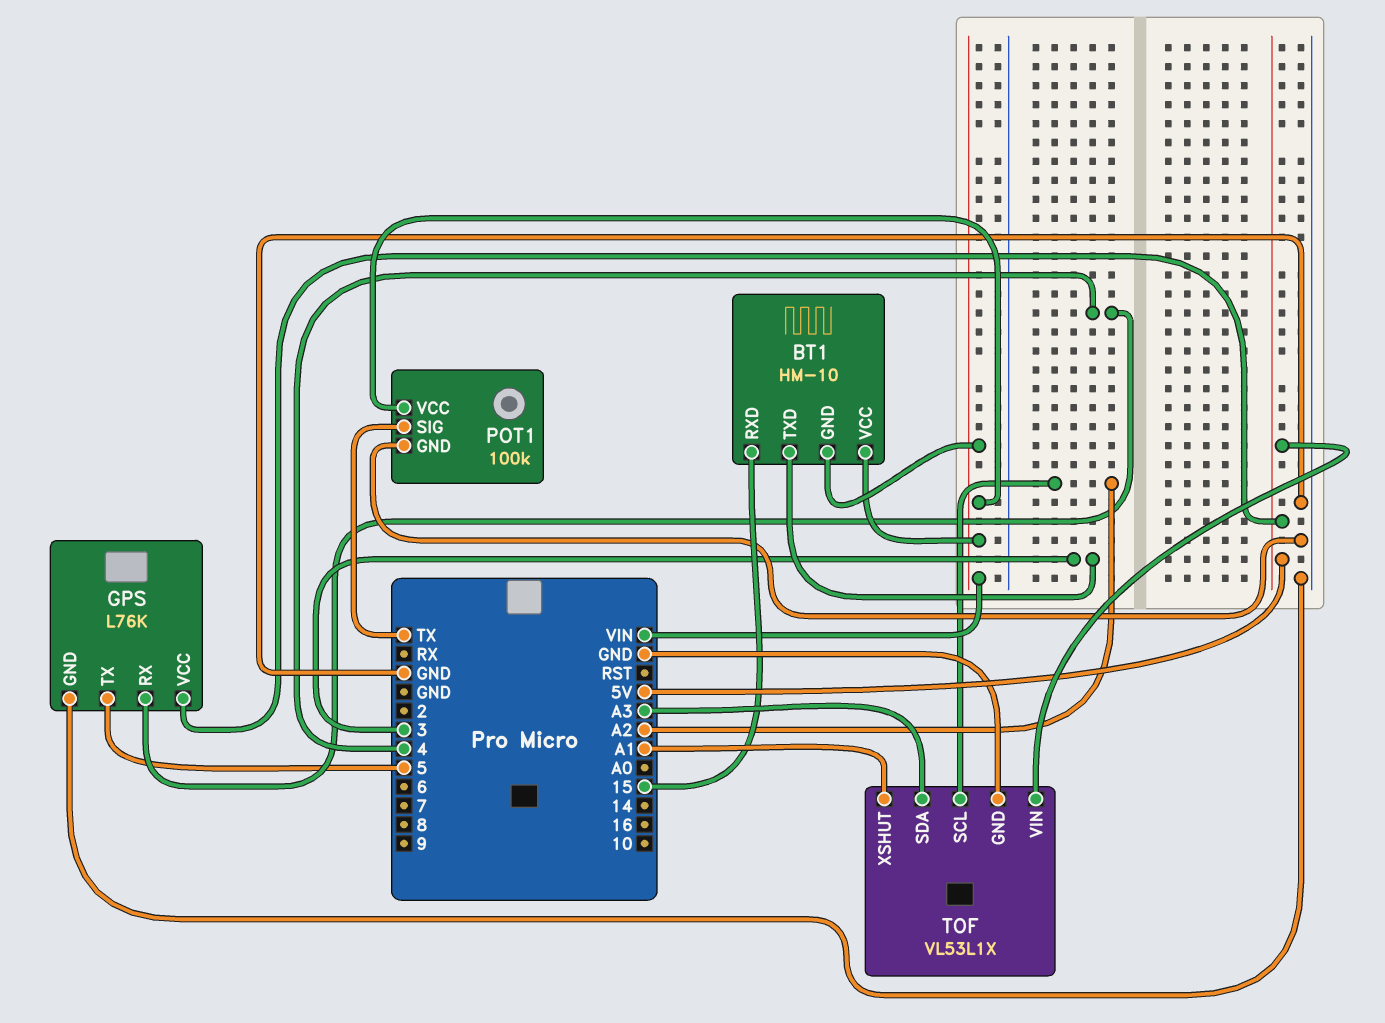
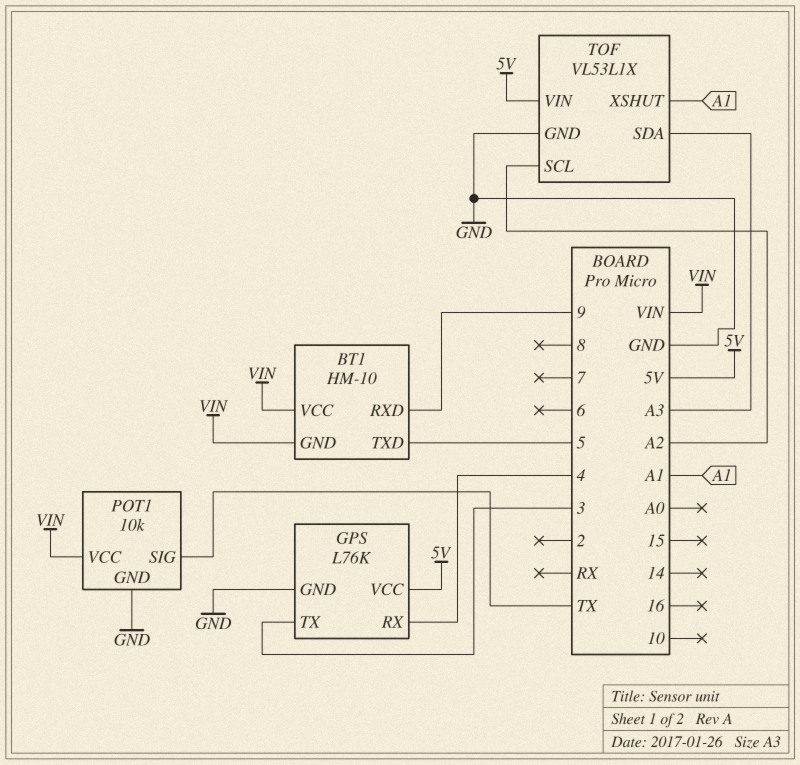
BT1 pin RXD: 15 -> 9
BT1 pin TXD: 3 -> 5
GPS pin TX: 5 -> 3
POT1: 100k -> 10k

